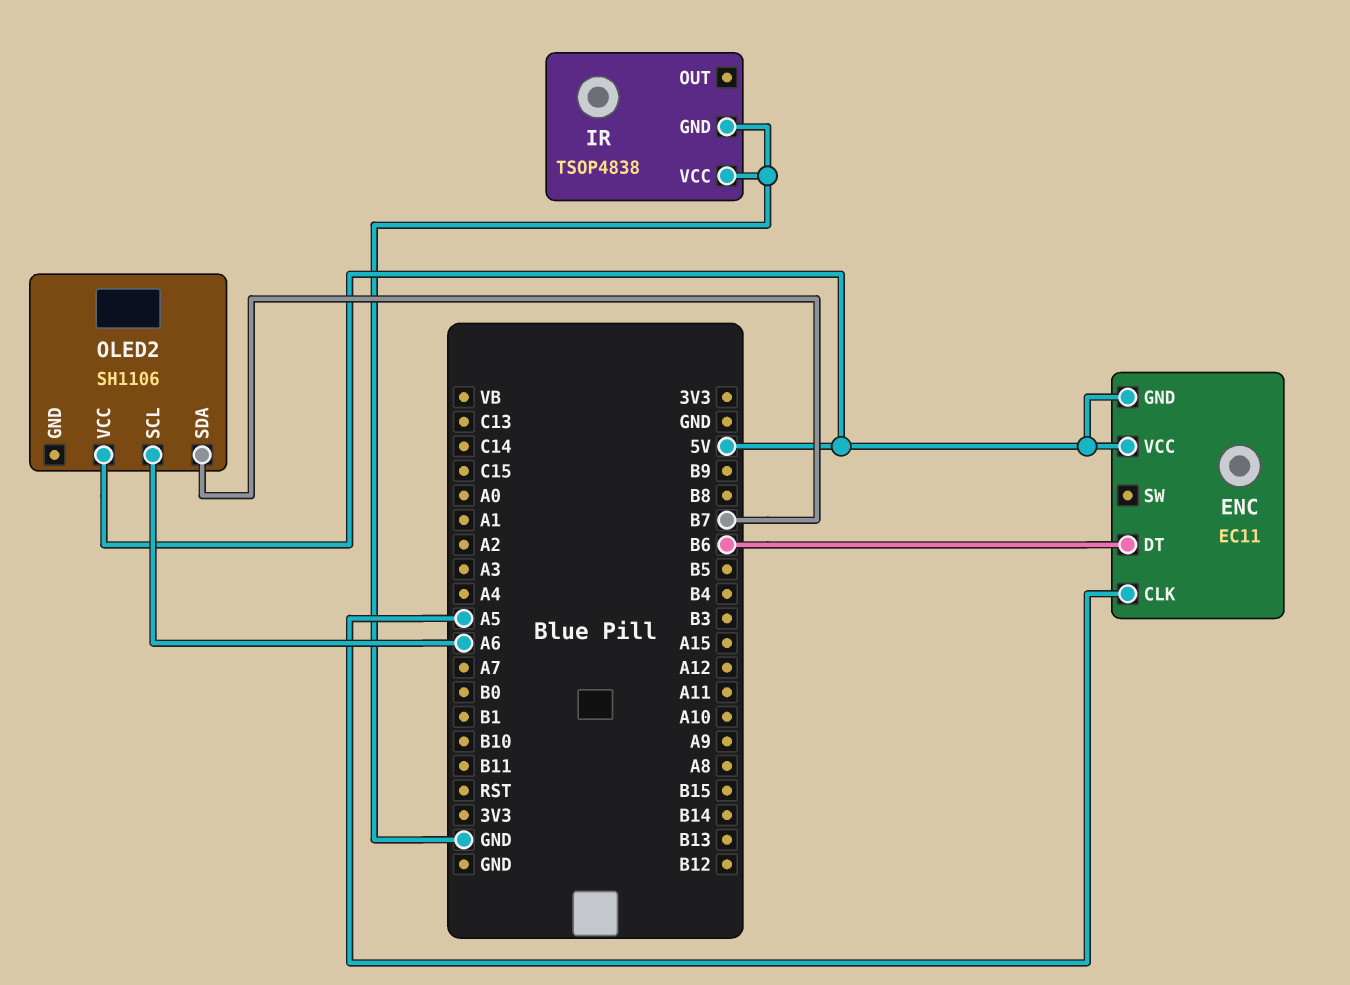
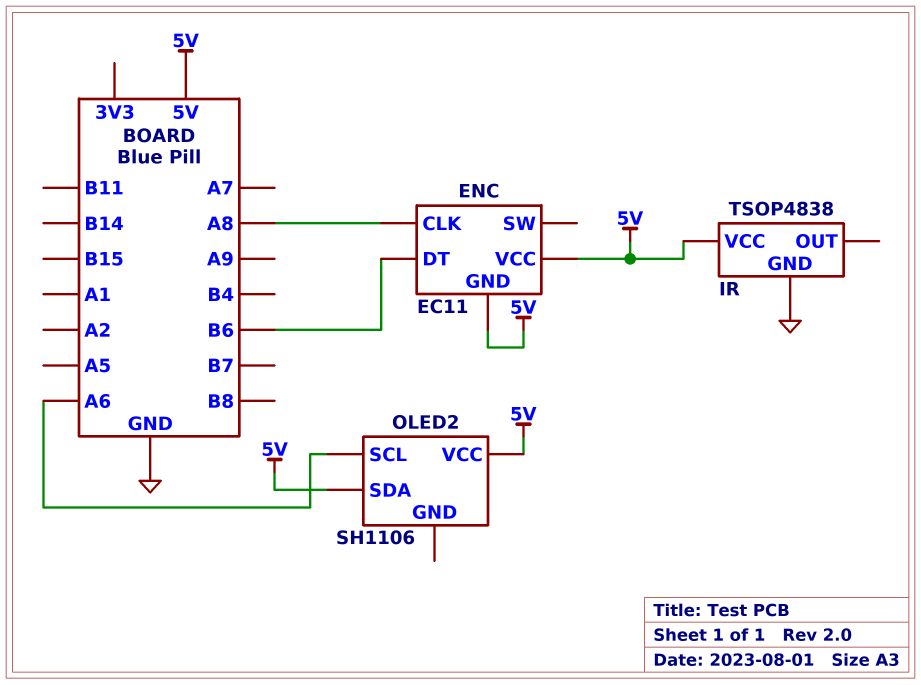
ENC pin CLK: A5 -> A8
IR pin VCC: GND -> 5V
OLED2 pin SDA: B7 -> 5V

